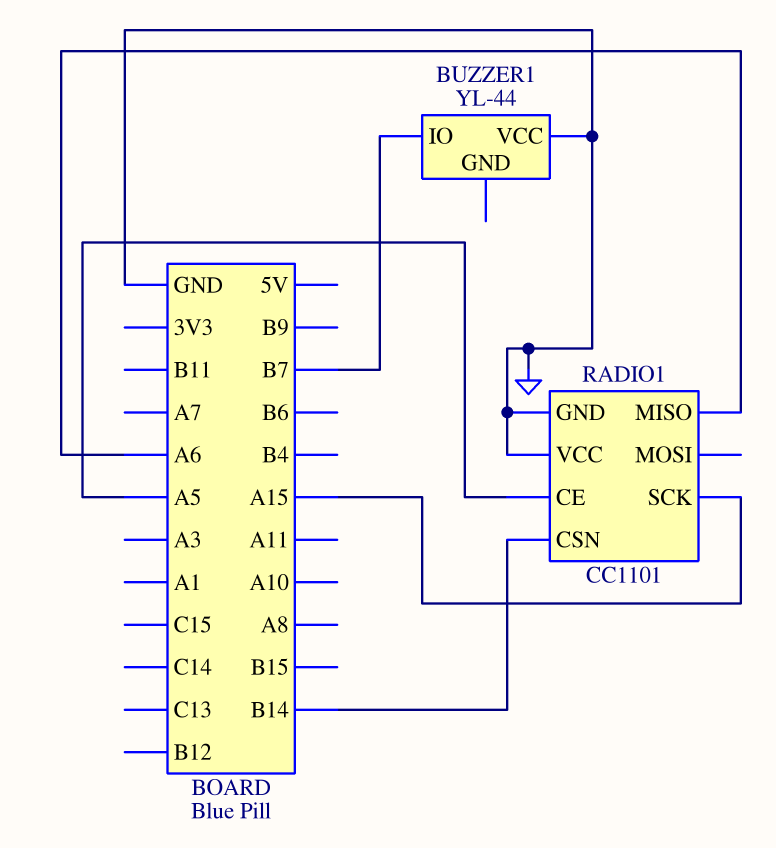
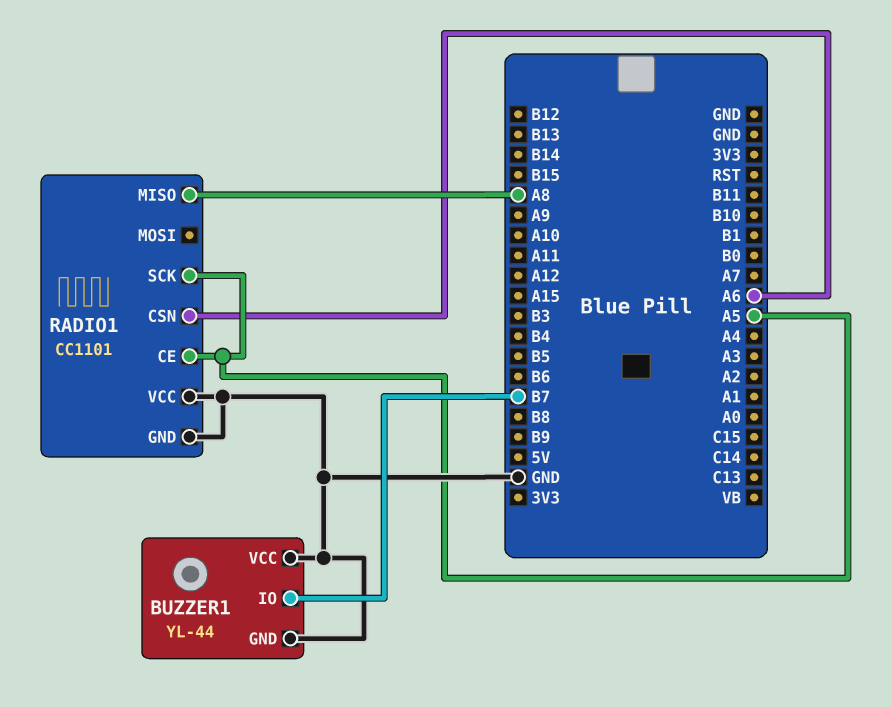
BUZZER1 pin GND: none -> GND
RADIO1 pin CSN: B14 -> A6
RADIO1 pin MISO: A6 -> A8
RADIO1 pin SCK: A15 -> A5

